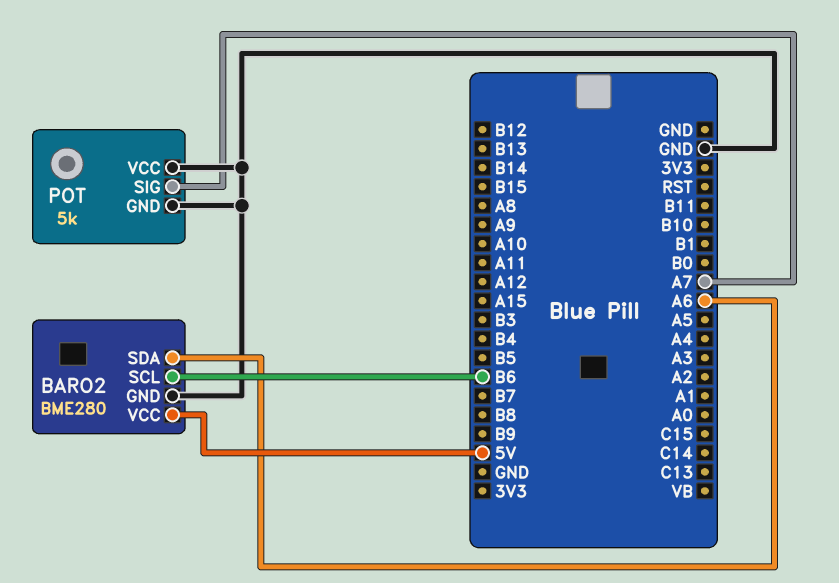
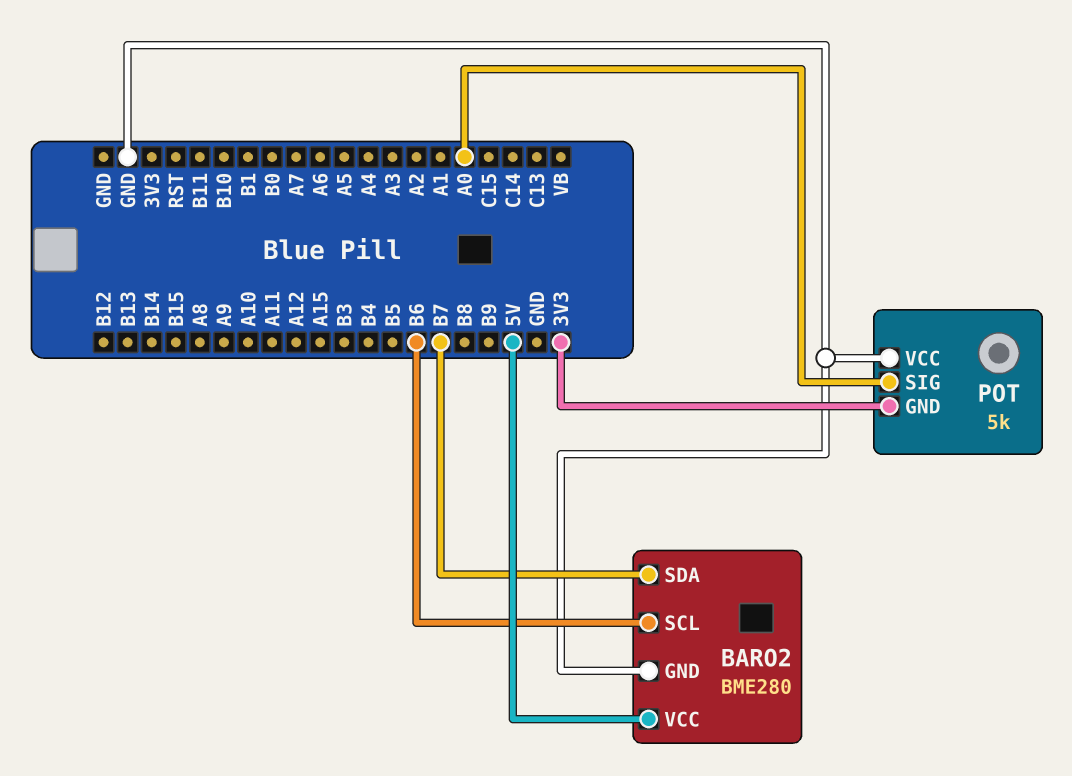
BARO2 pin SDA: A6 -> B7
POT pin GND: GND -> 3V3
POT pin SIG: A7 -> A0

